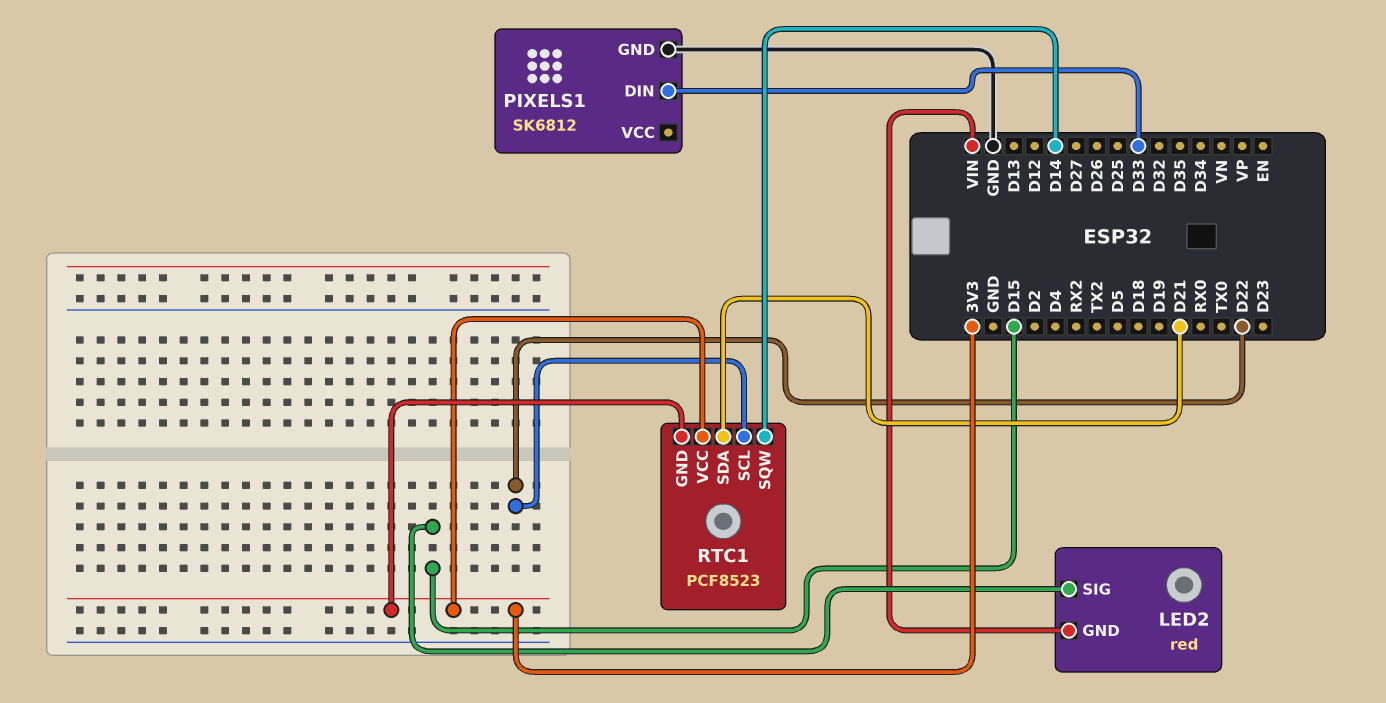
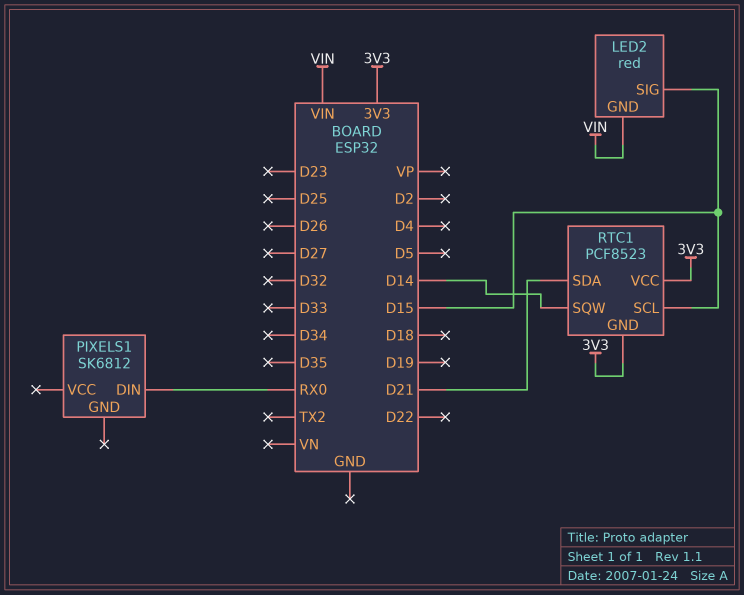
PIXELS1 pin DIN: D33 -> RX0
PIXELS1 pin GND: GND -> none
RTC1 pin SCL: D22 -> D15

